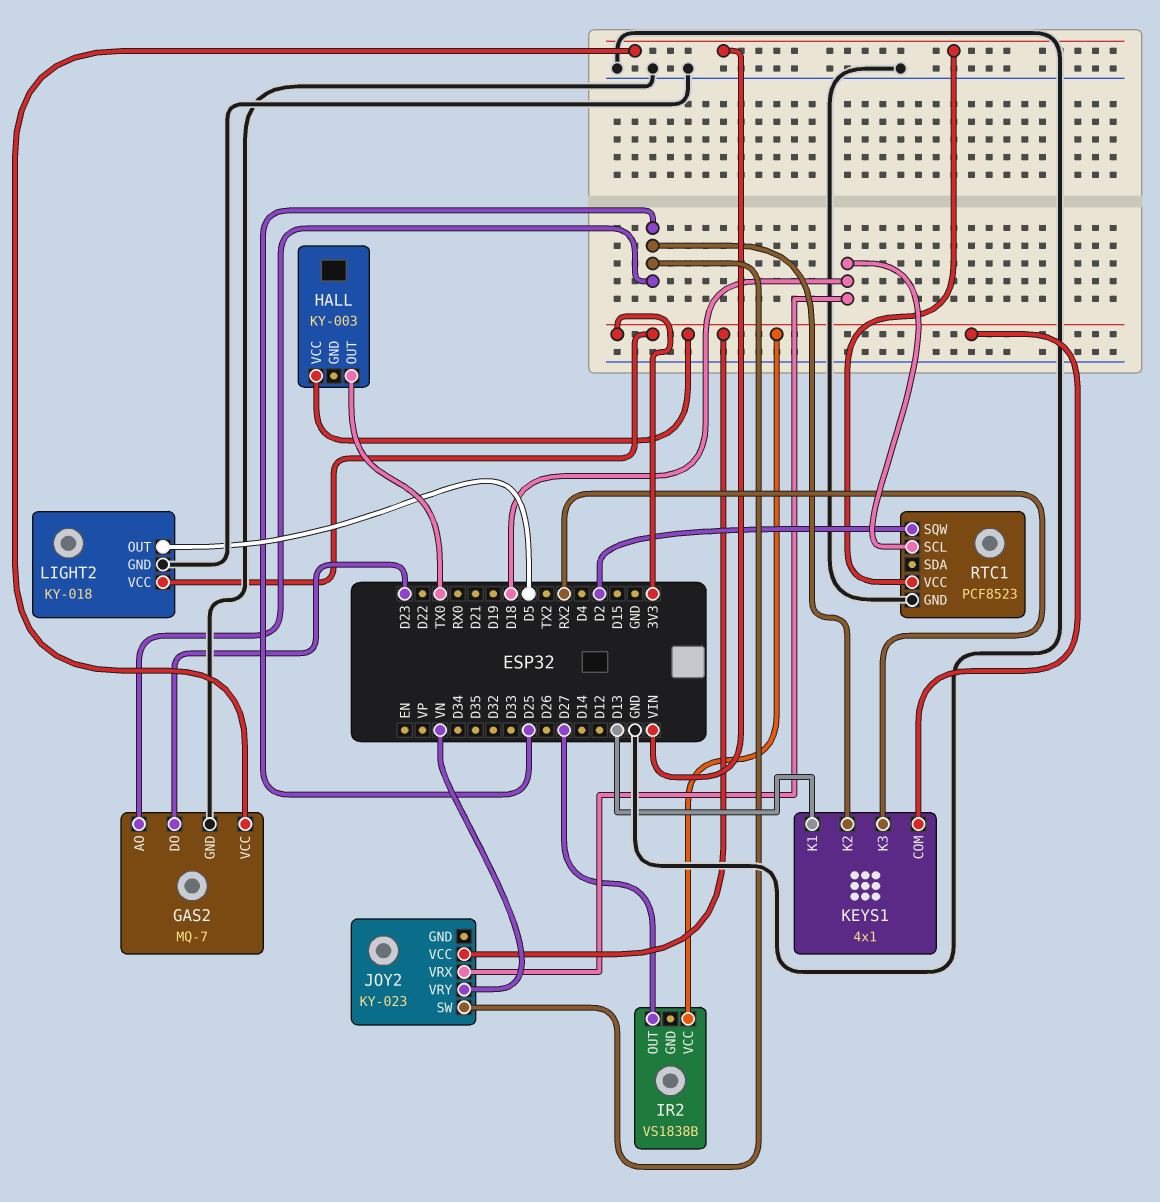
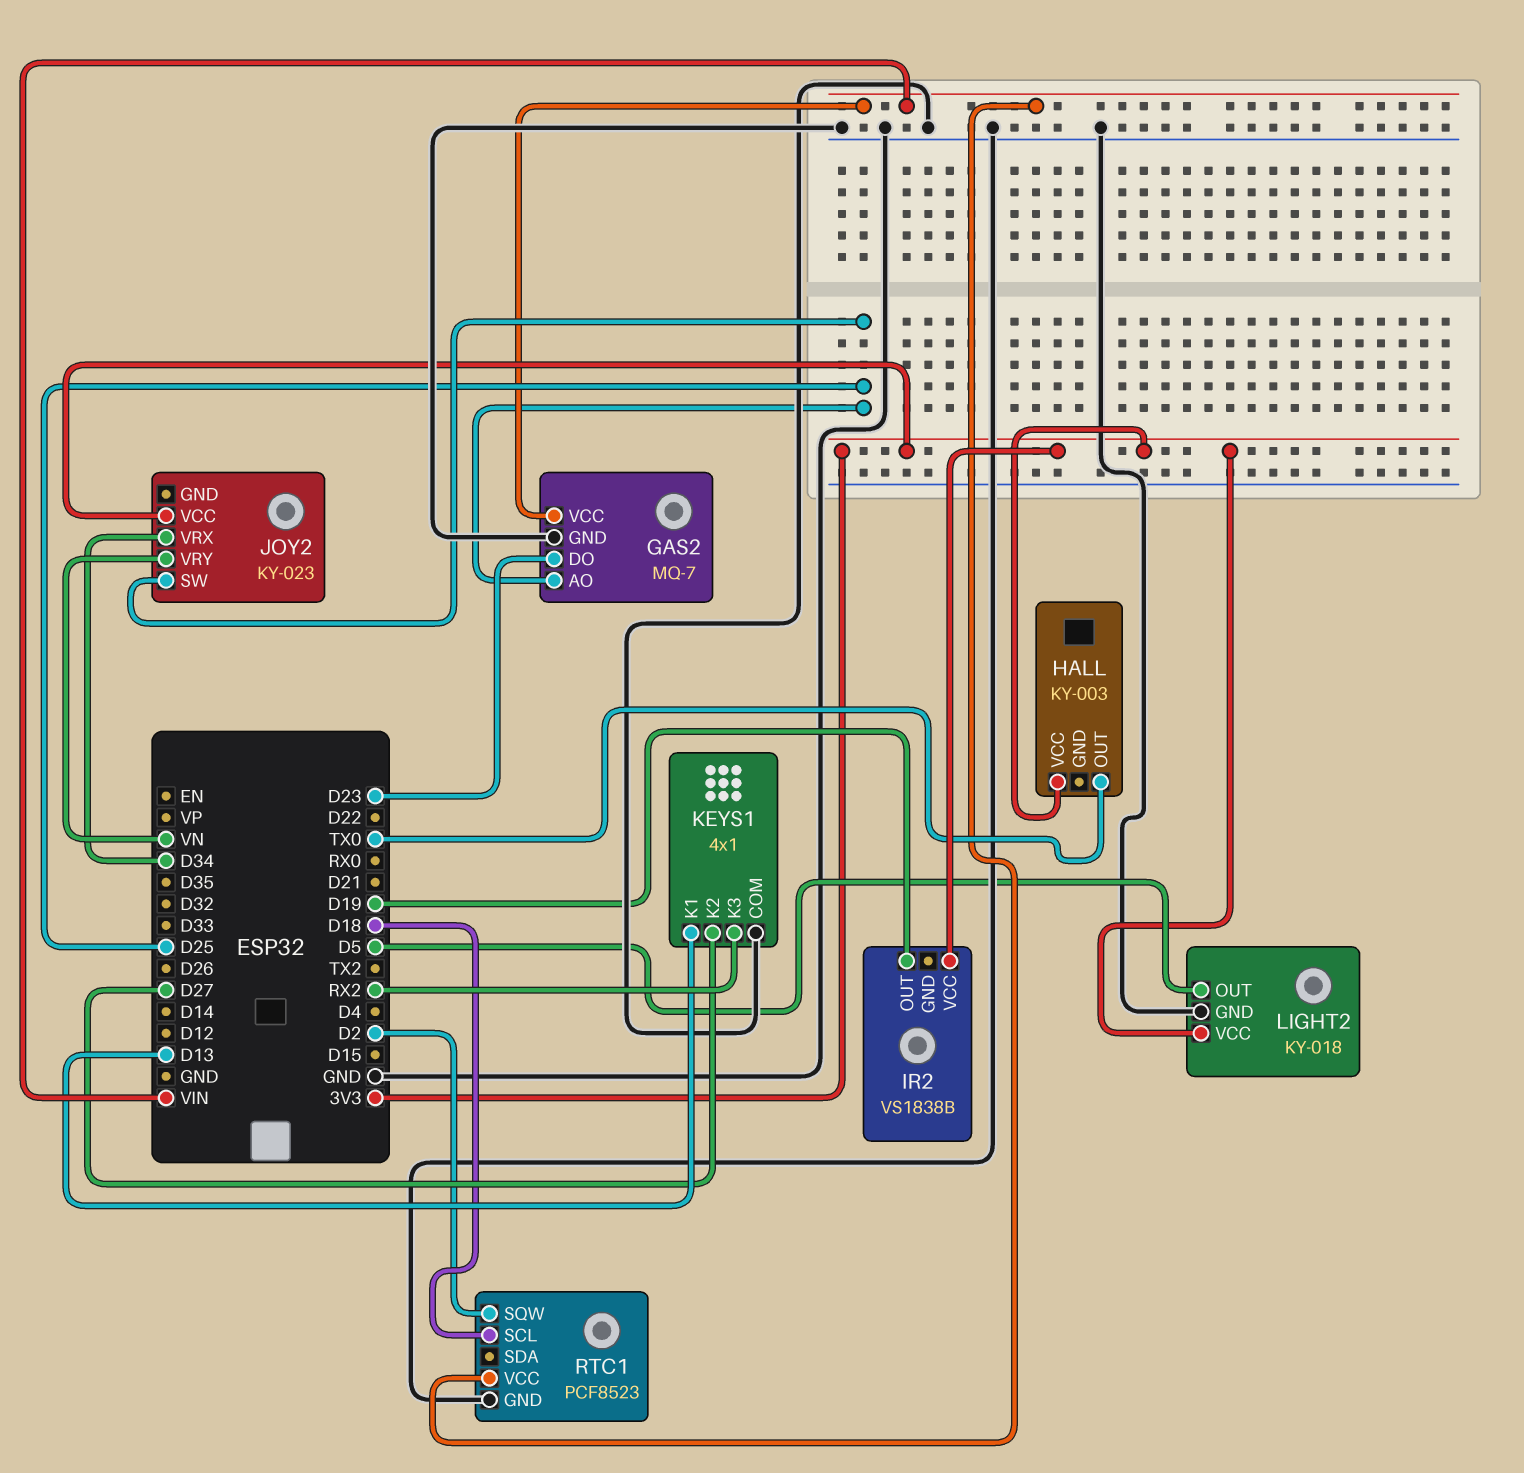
IR2 pin OUT: D27 -> D19
JOY2 pin VRX: D18 -> D34
KEYS1 pin COM: 3V3 -> GND
KEYS1 pin K2: D25 -> D27

